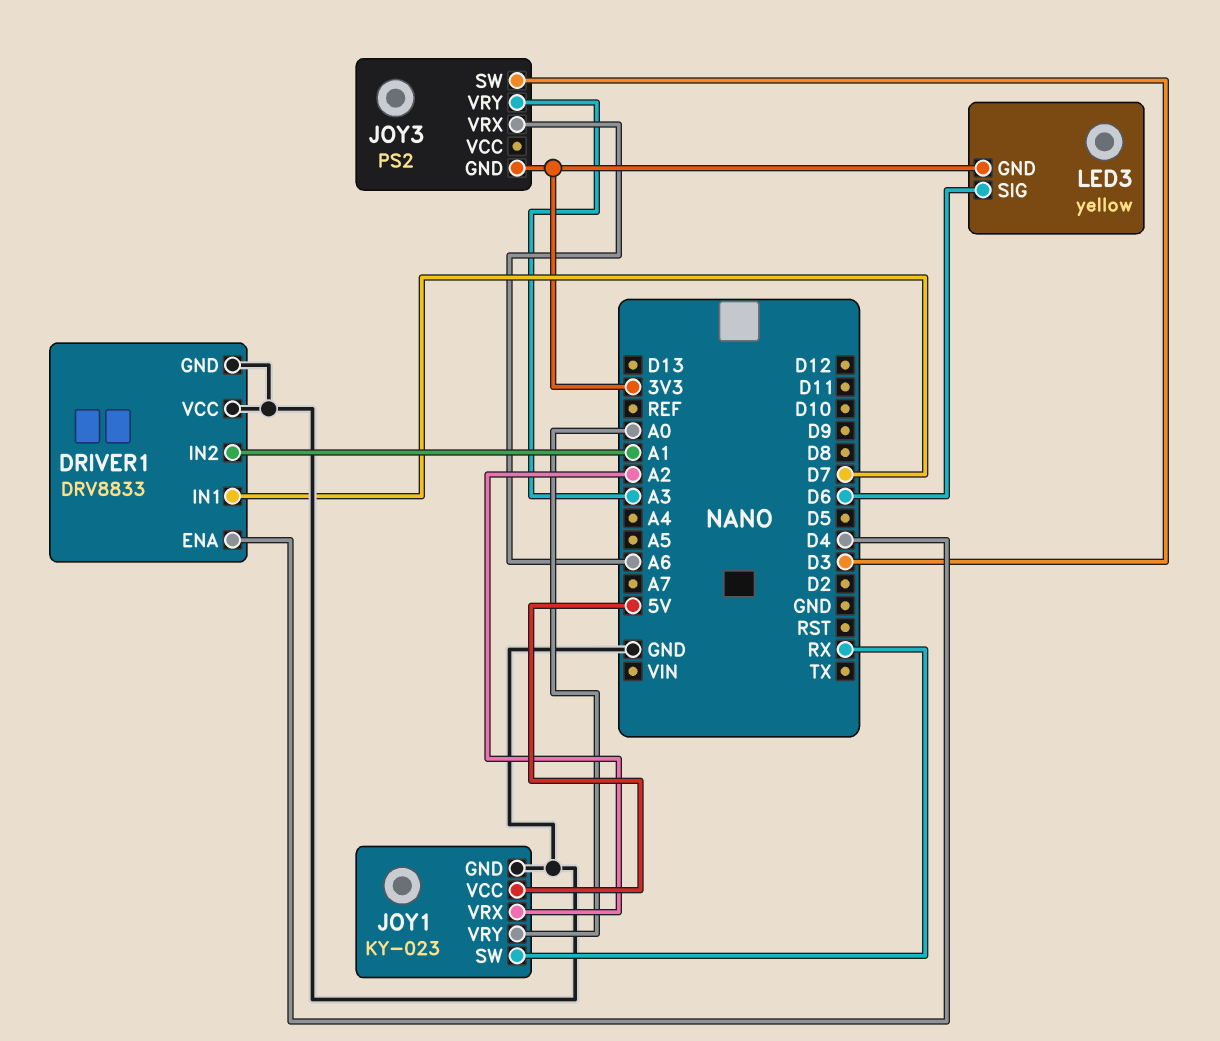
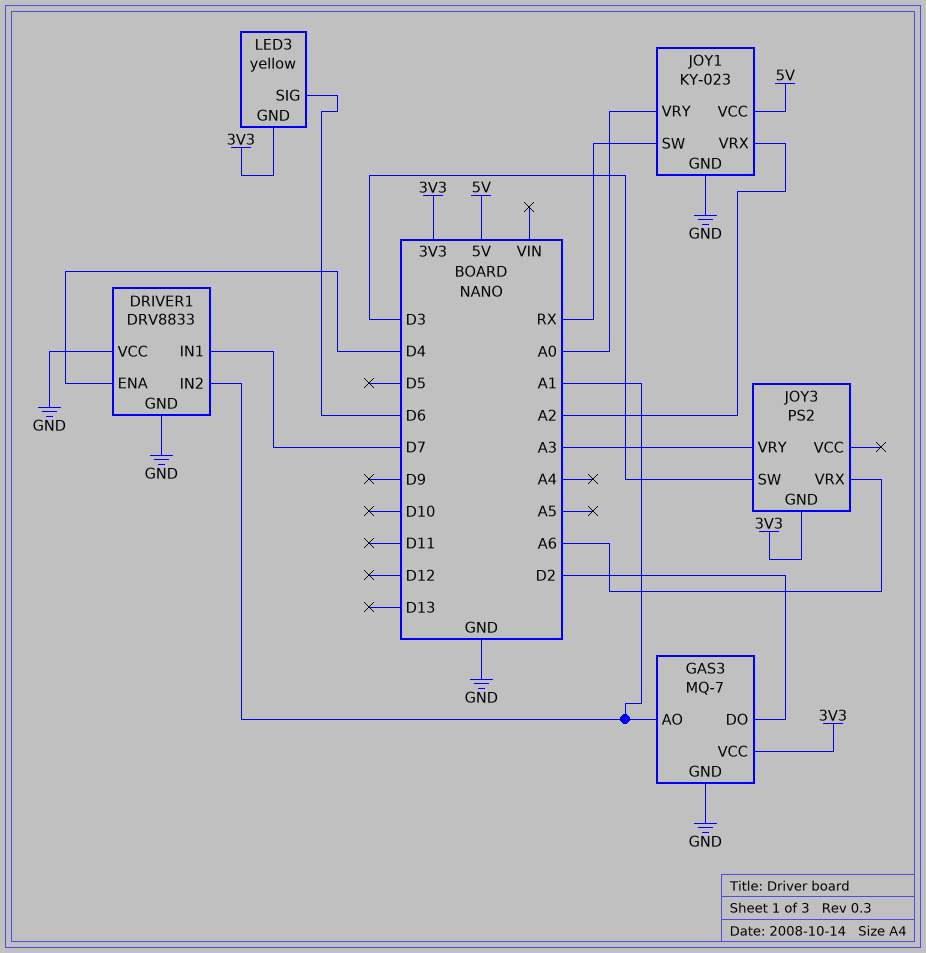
GAS3: none -> MQ-7
GAS3 pin AO: none -> A1
GAS3 pin DO: none -> D2
GAS3 pin GND: none -> GND
GAS3 pin VCC: none -> 3V3

